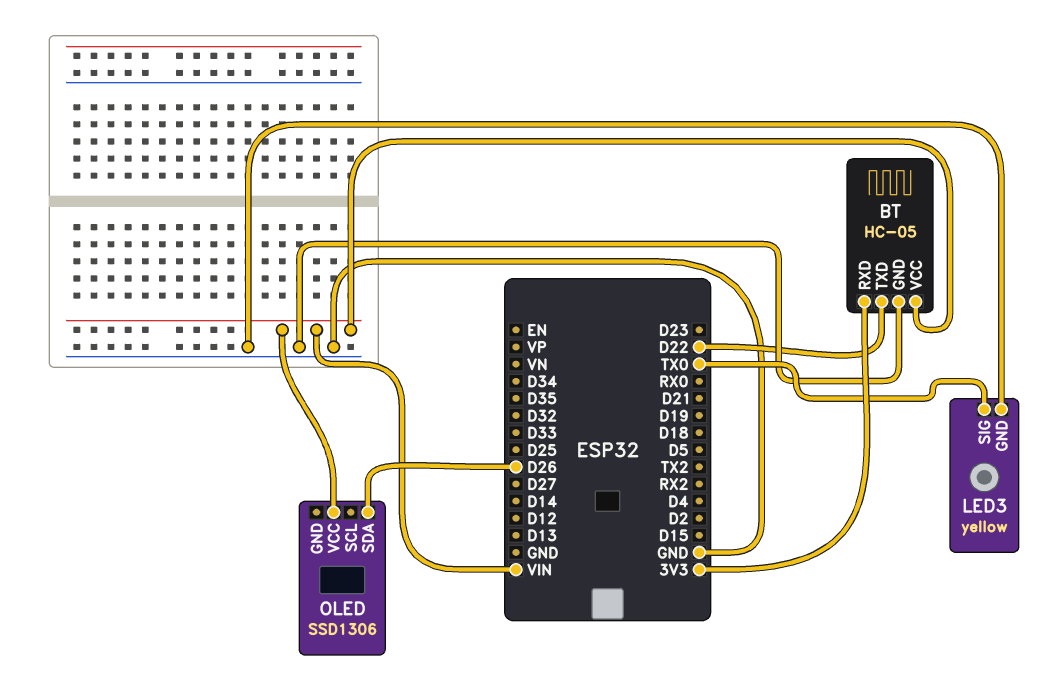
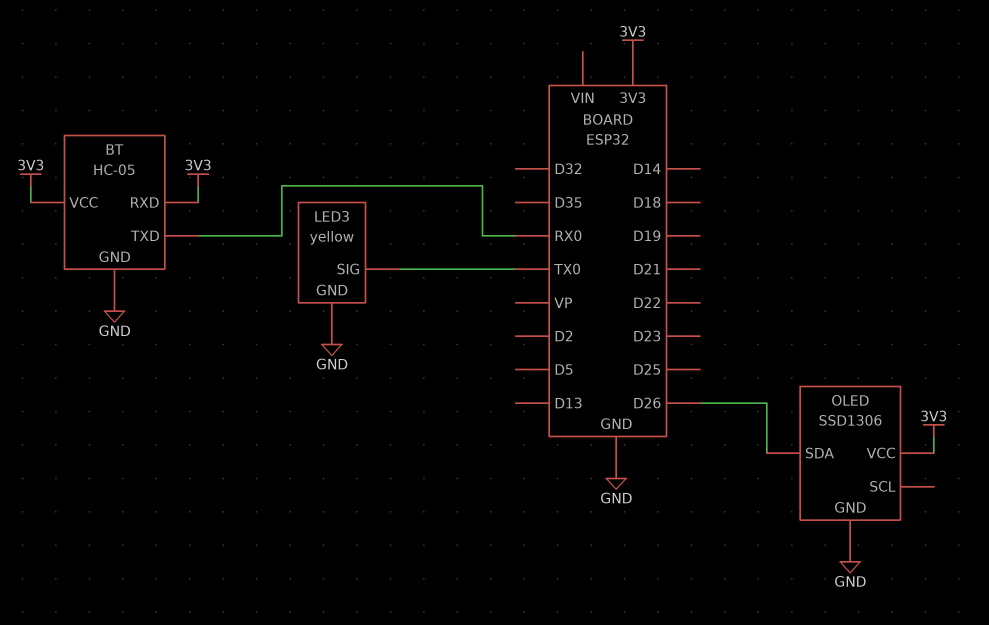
BT pin TXD: D22 -> RX0
BT pin VCC: VIN -> 3V3
OLED pin GND: none -> GND
OLED pin VCC: VIN -> 3V3

